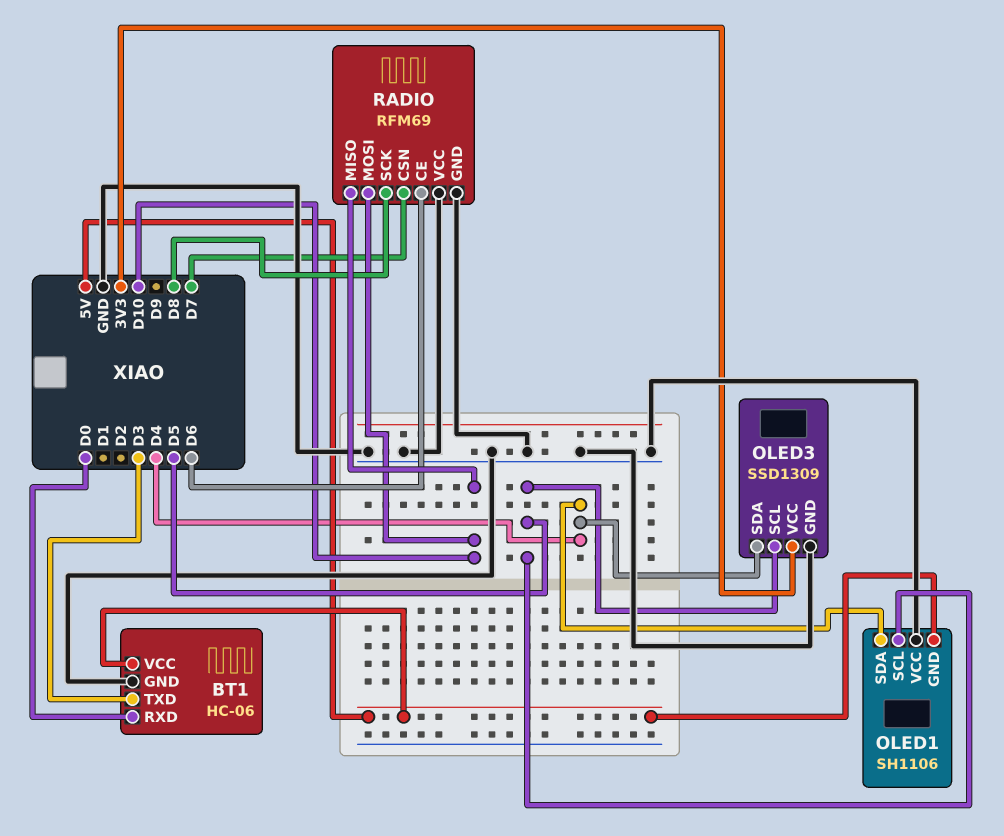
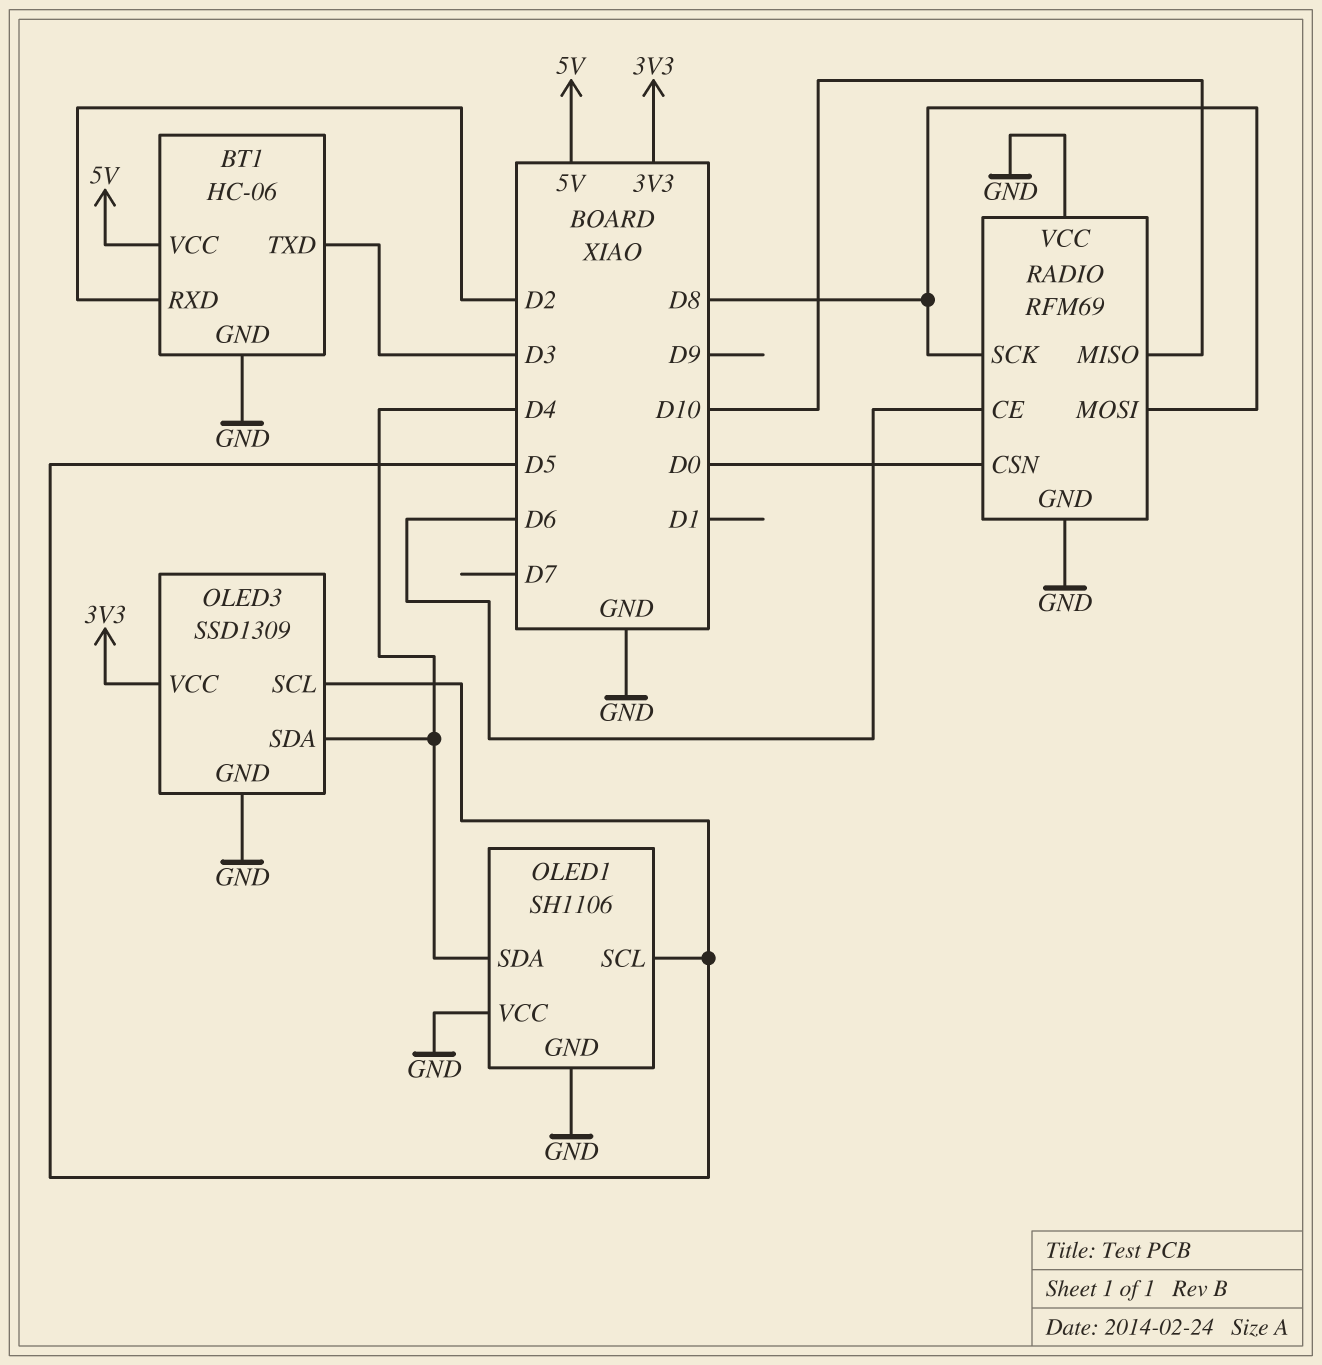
BT1 pin RXD: D0 -> D2
OLED1 pin GND: 5V -> GND
RADIO pin CSN: D7 -> D0
RADIO pin MOSI: D10 -> D8

